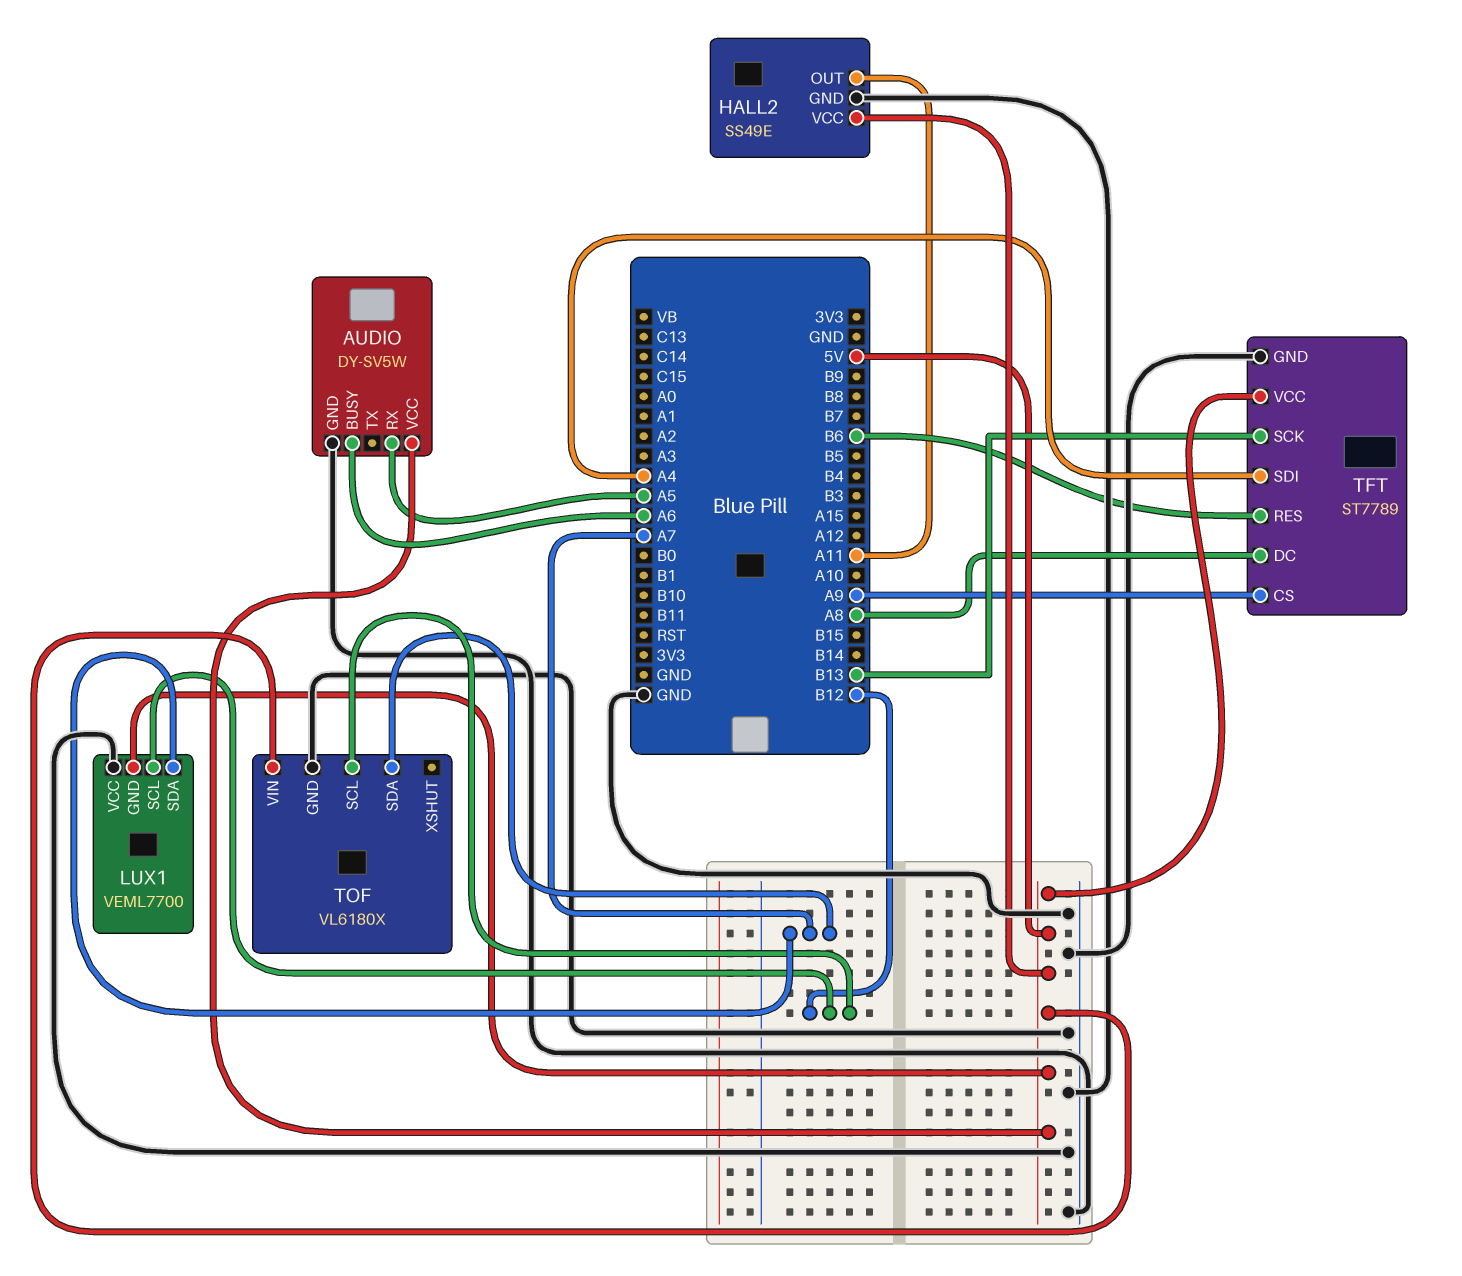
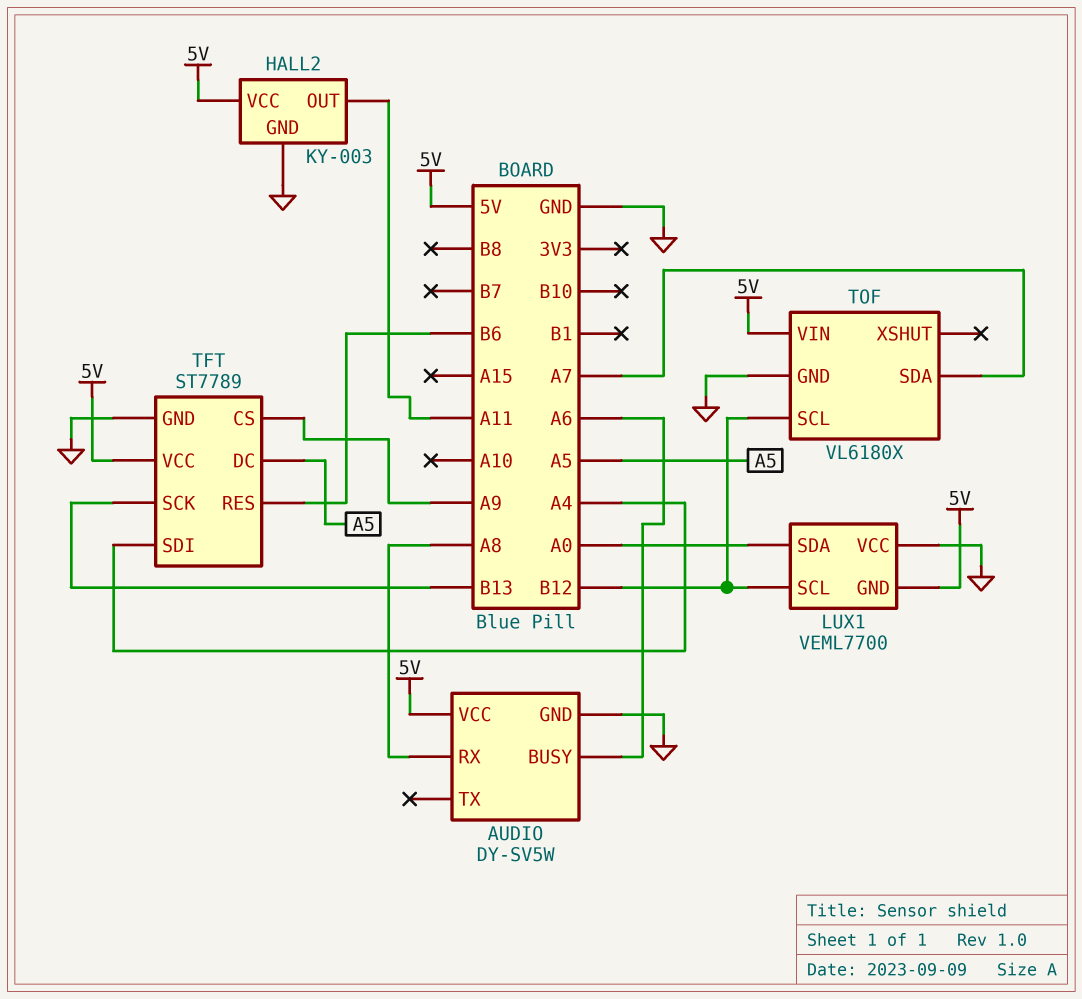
AUDIO pin RX: A5 -> A8
HALL2: SS49E -> KY-003
LUX1 pin SDA: A7 -> A0
TFT pin DC: A8 -> A5

